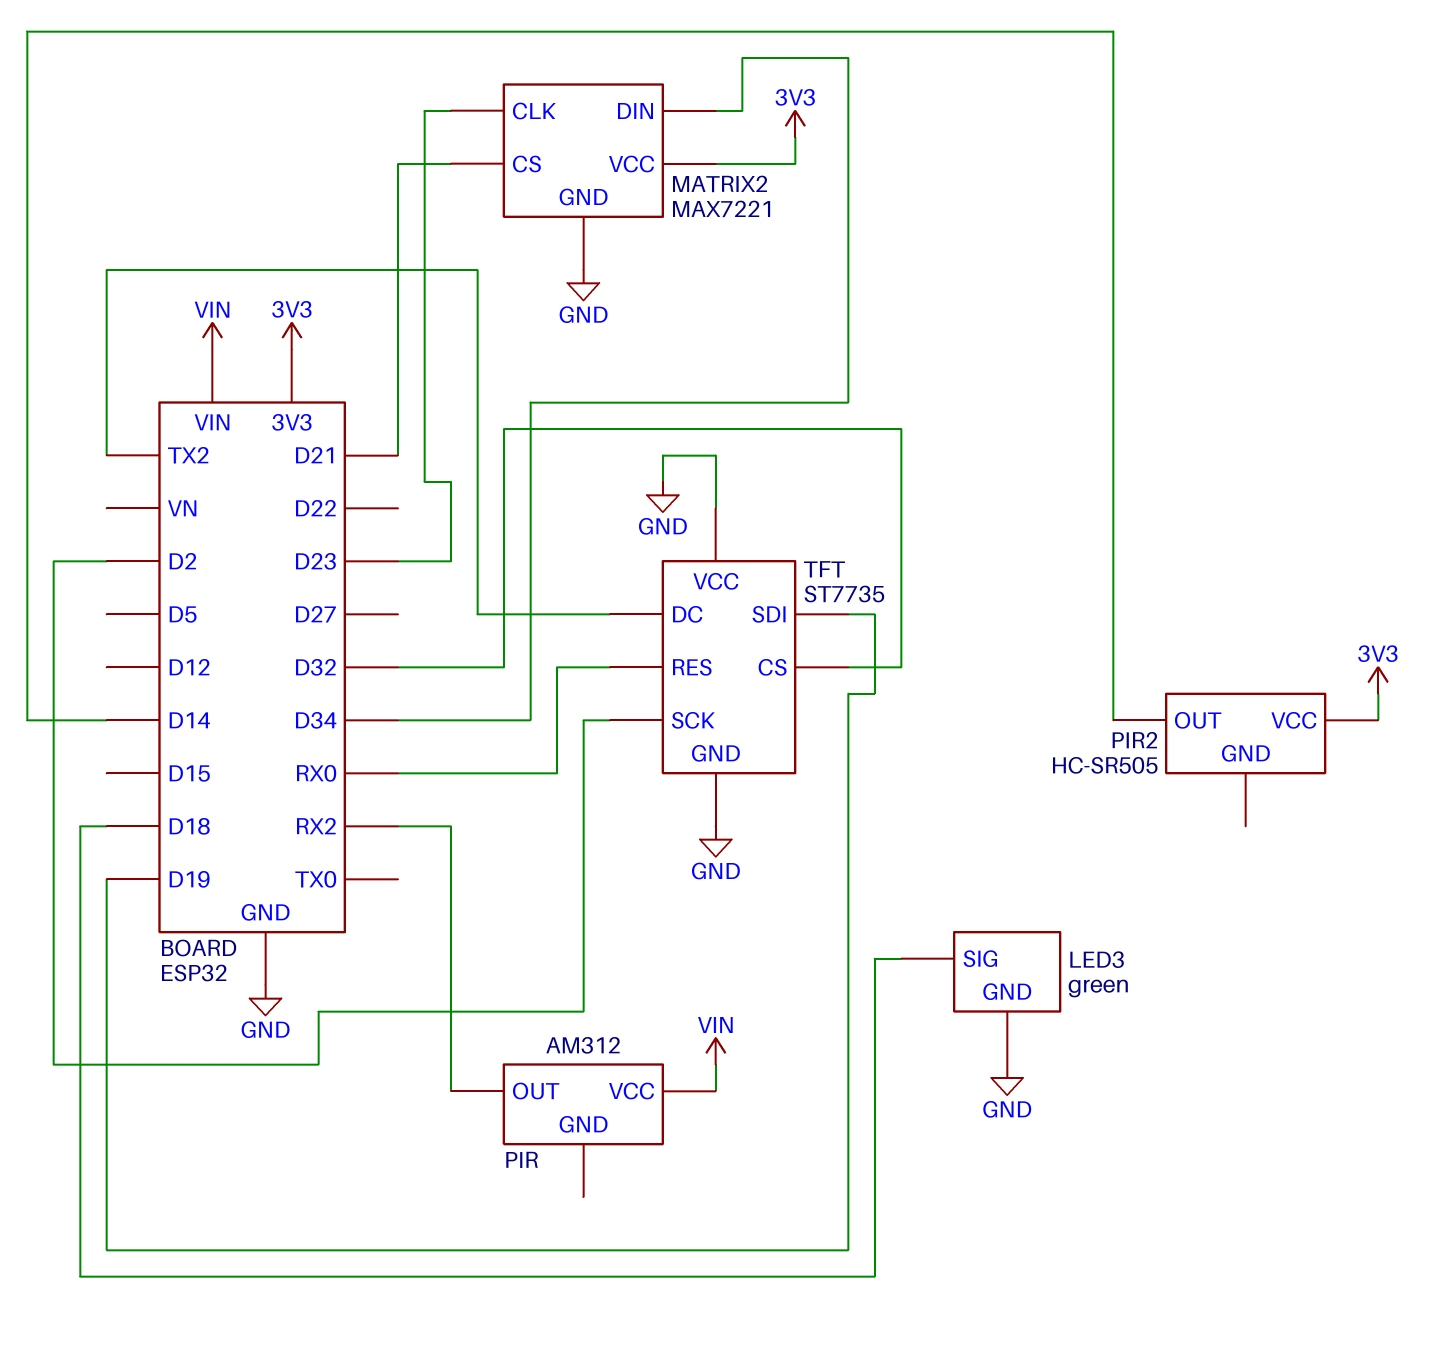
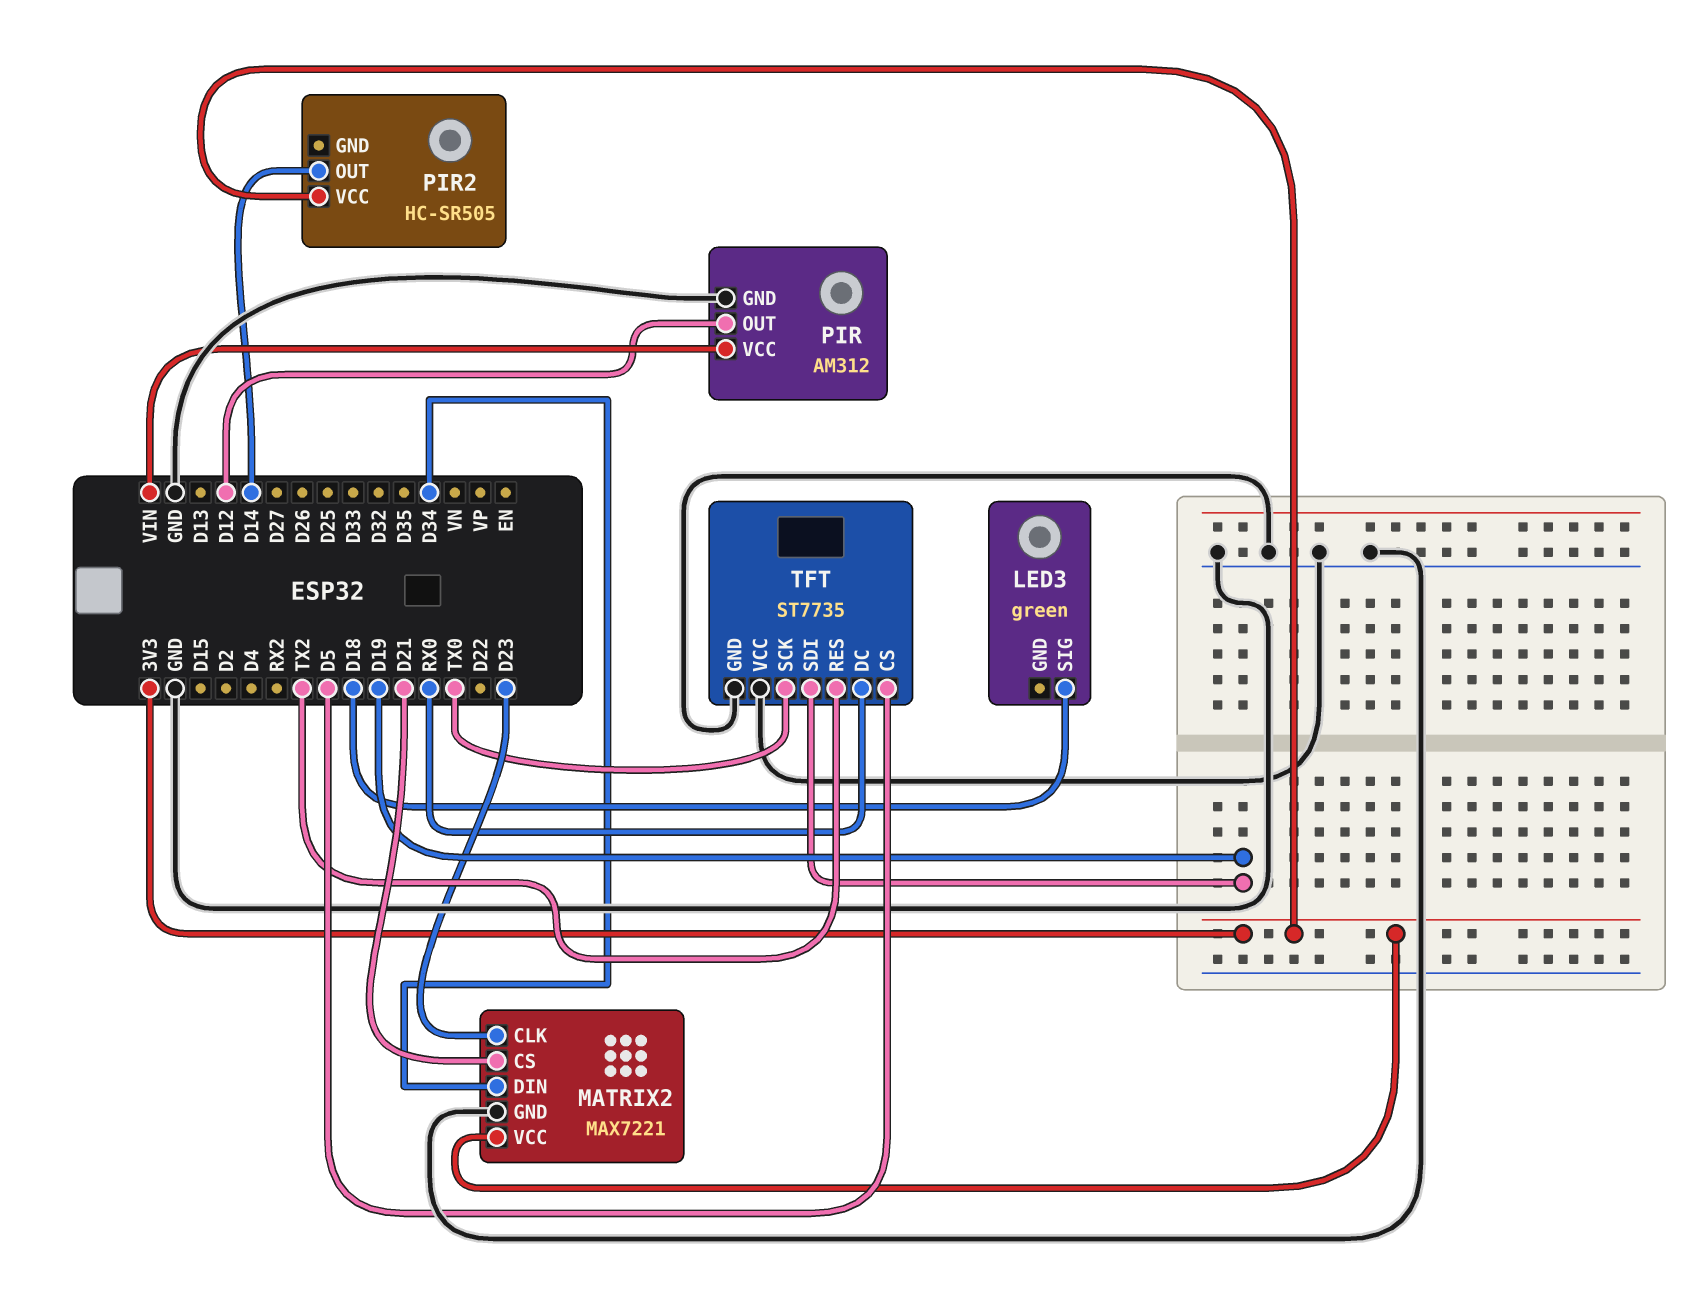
LED3 pin GND: GND -> none
PIR pin GND: none -> GND
PIR pin OUT: RX2 -> D12
TFT pin CS: D32 -> D5
TFT pin DC: TX2 -> RX0
TFT pin RES: RX0 -> TX2
TFT pin SCK: D2 -> TX0

